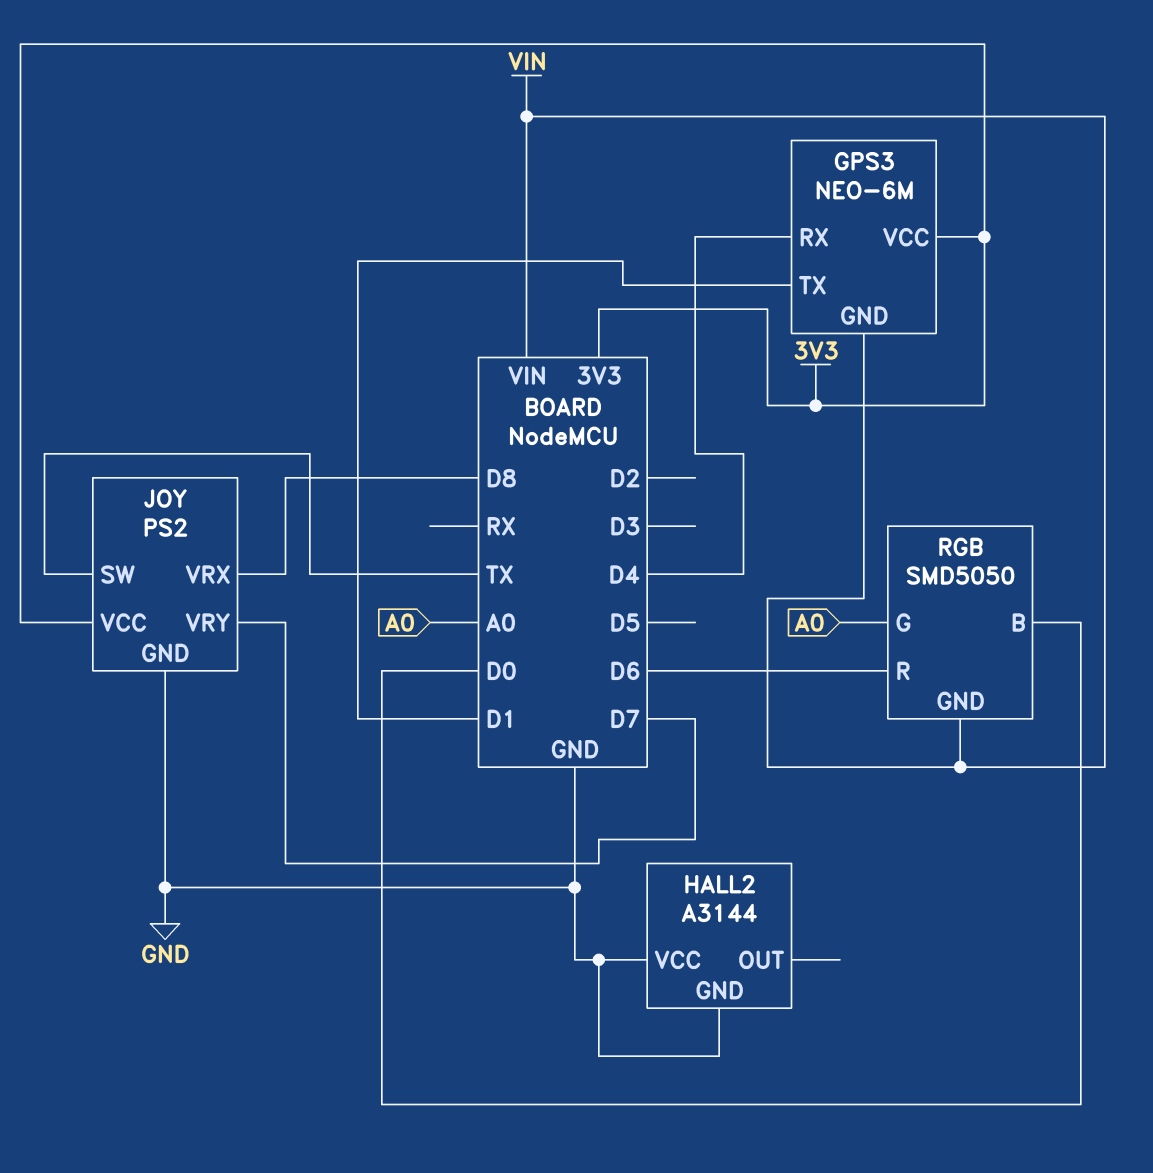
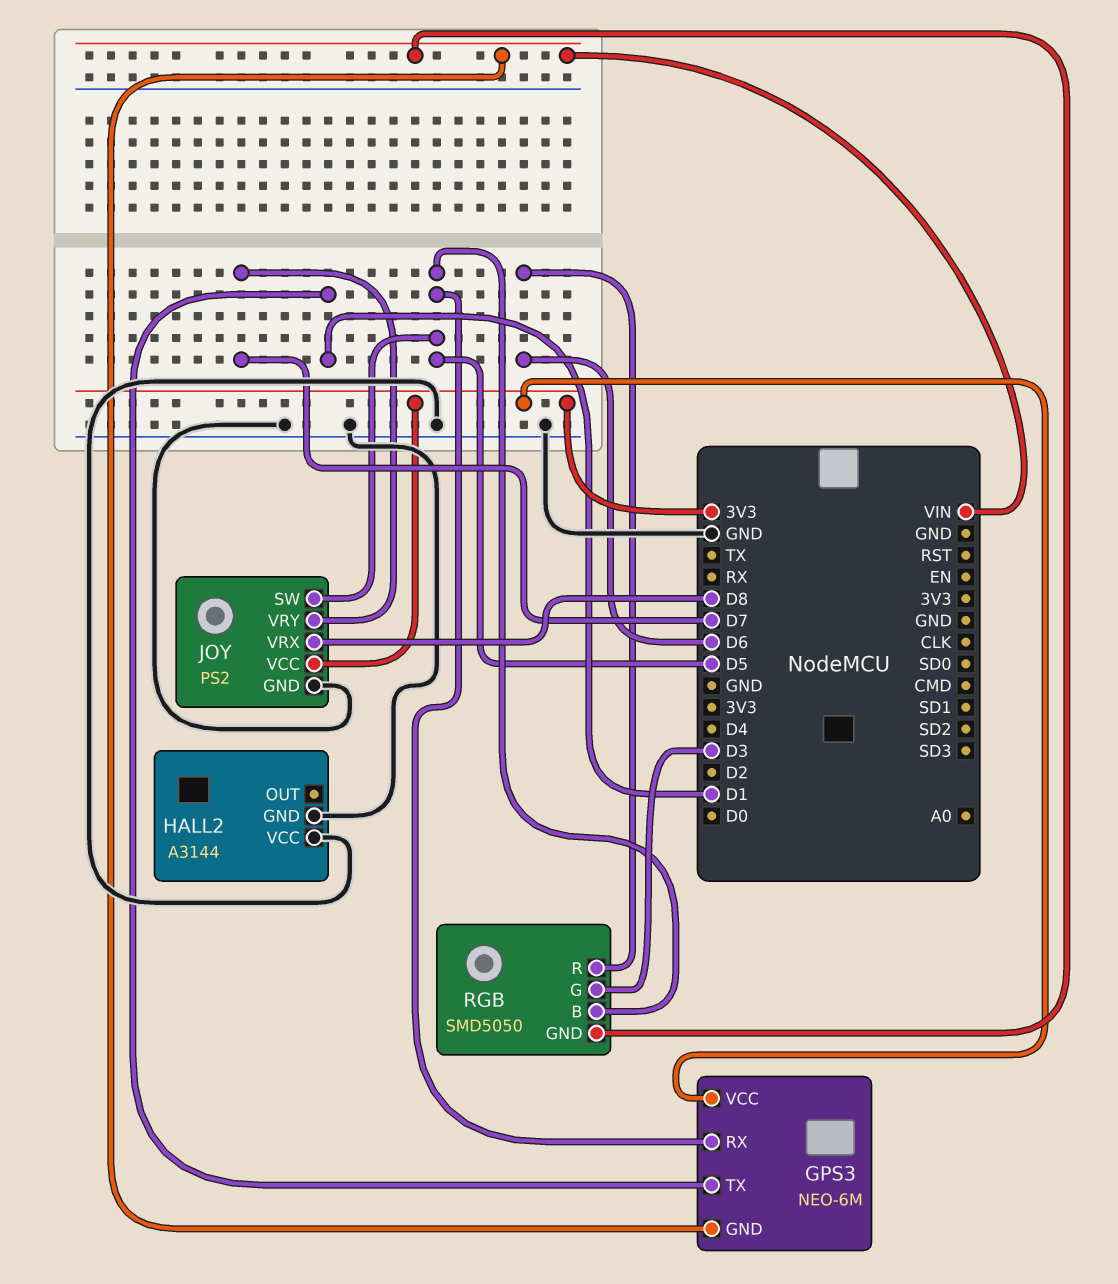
GPS3 pin RX: D4 -> D5
JOY pin SW: TX -> D5
RGB pin B: D0 -> D5
RGB pin G: A0 -> D3

